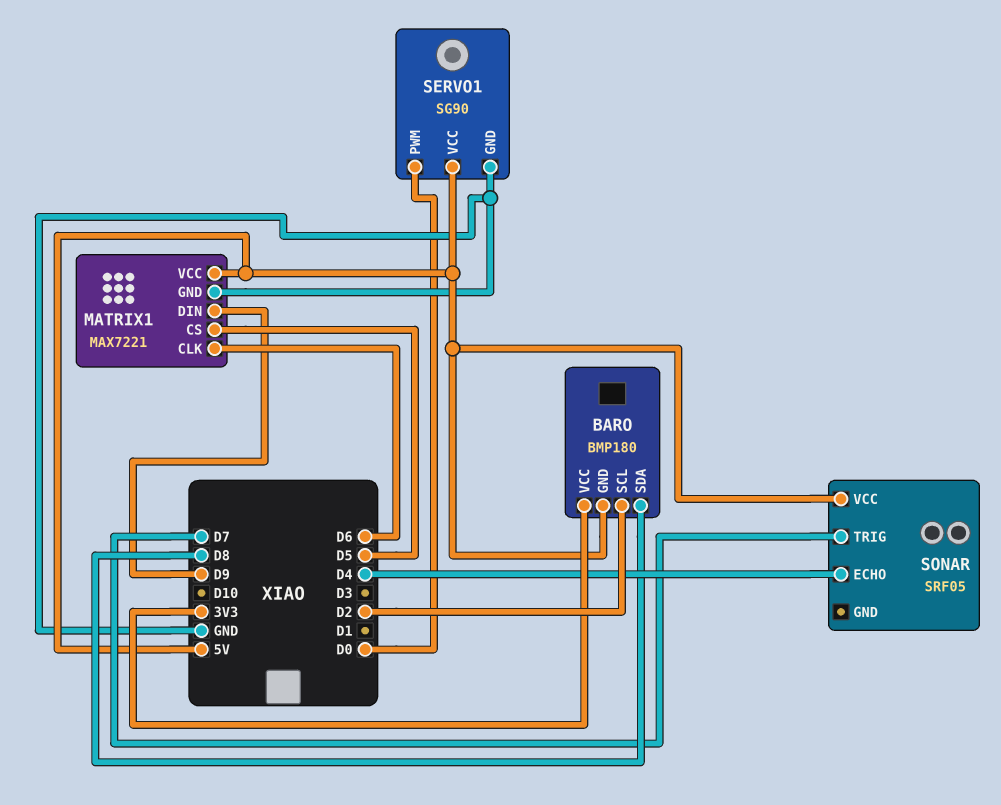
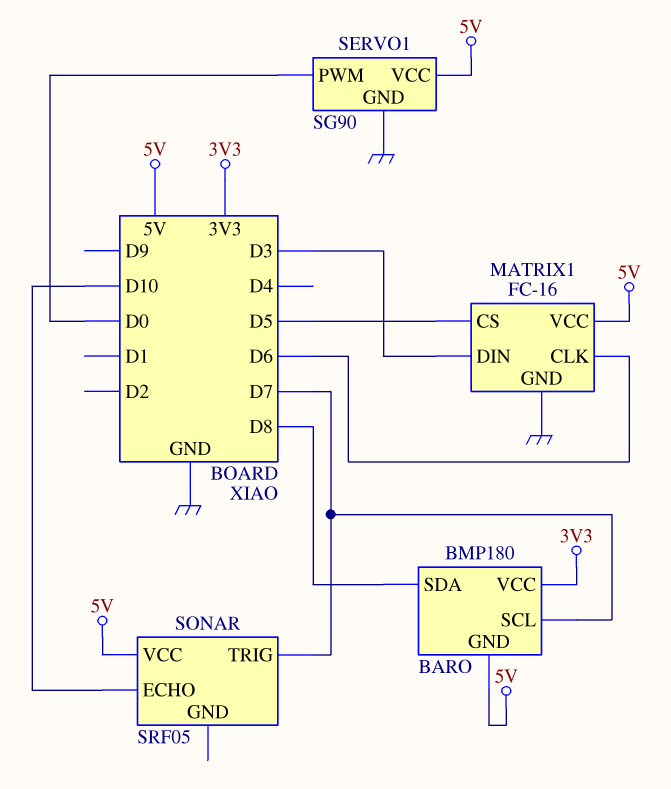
BARO pin SCL: D2 -> D7
MATRIX1: MAX7221 -> FC-16
MATRIX1 pin DIN: D9 -> D3
SONAR pin ECHO: D4 -> D10

